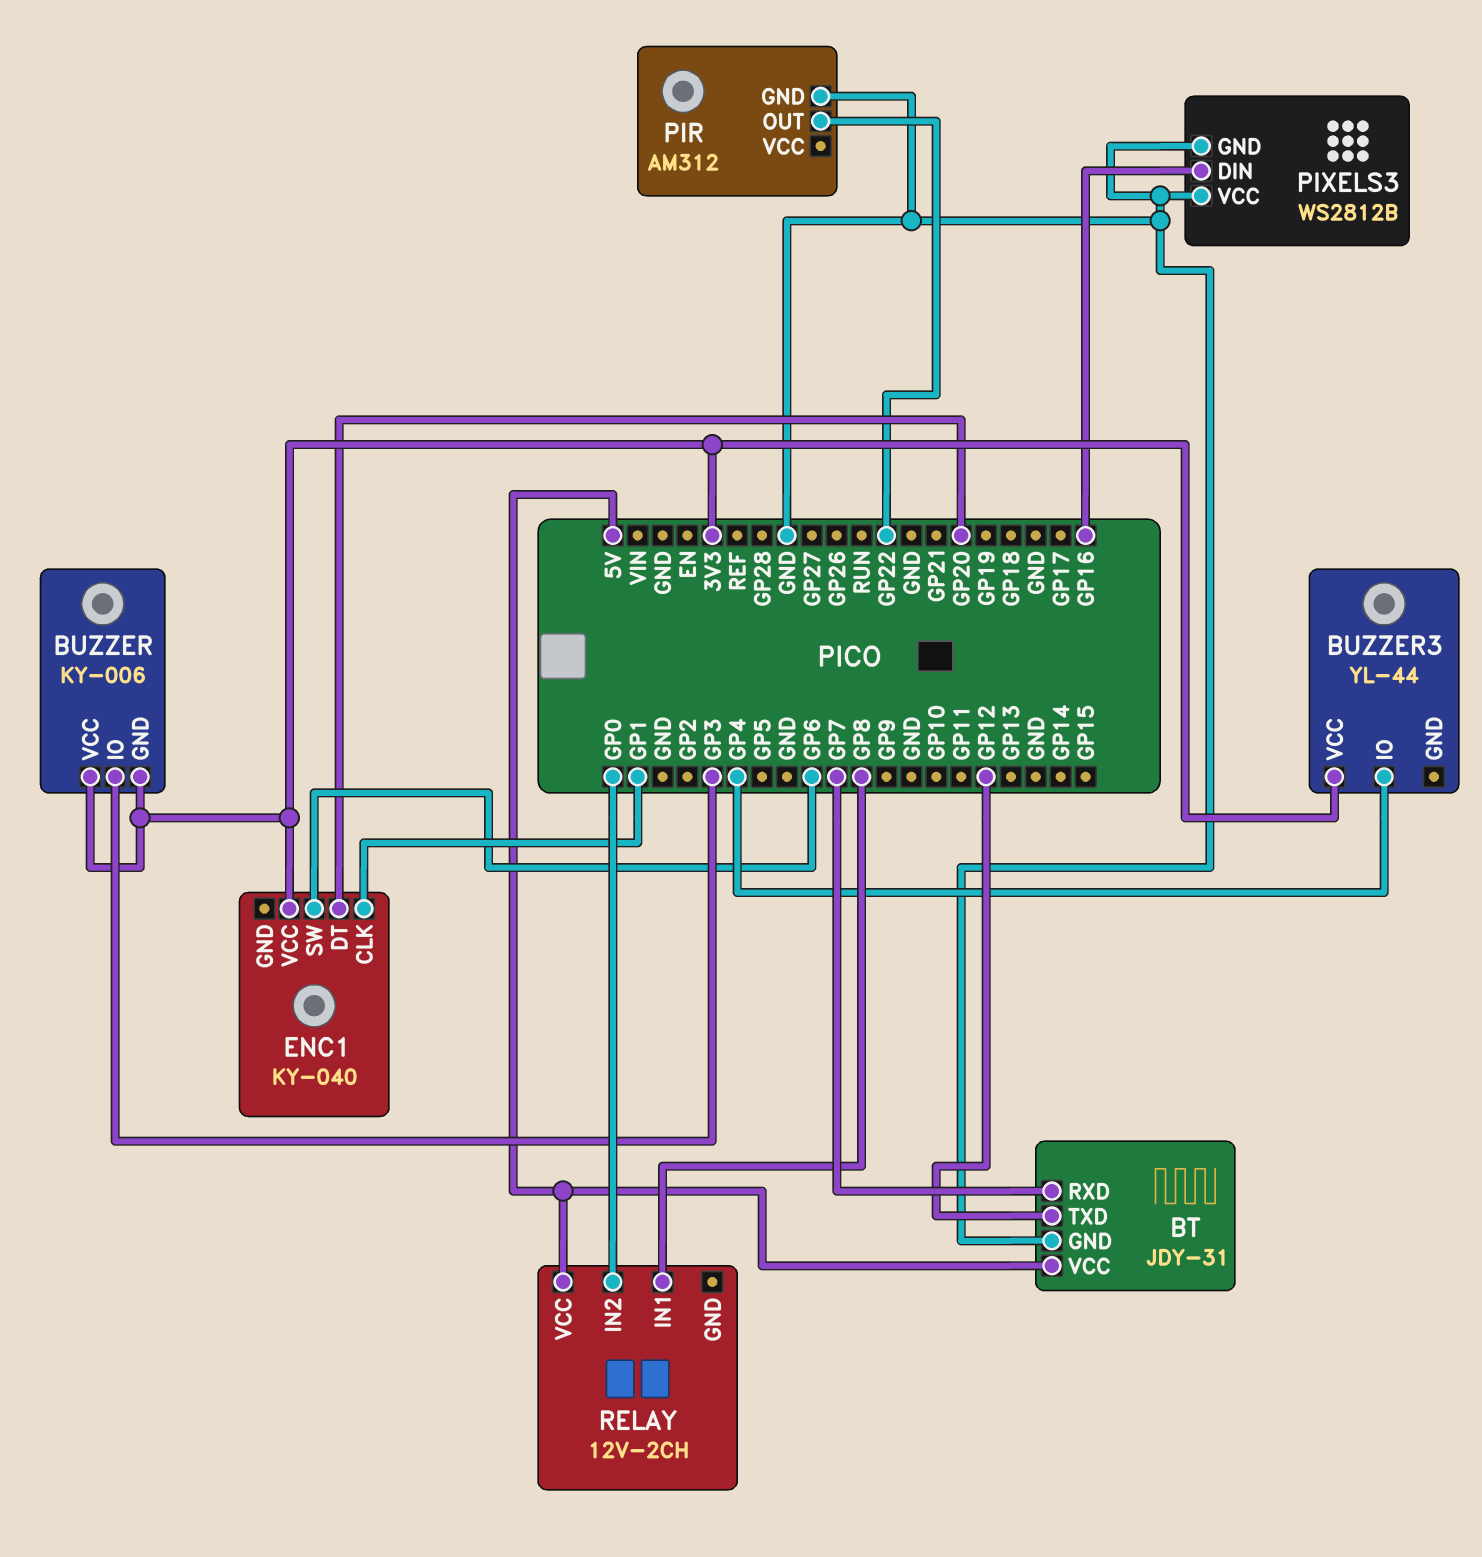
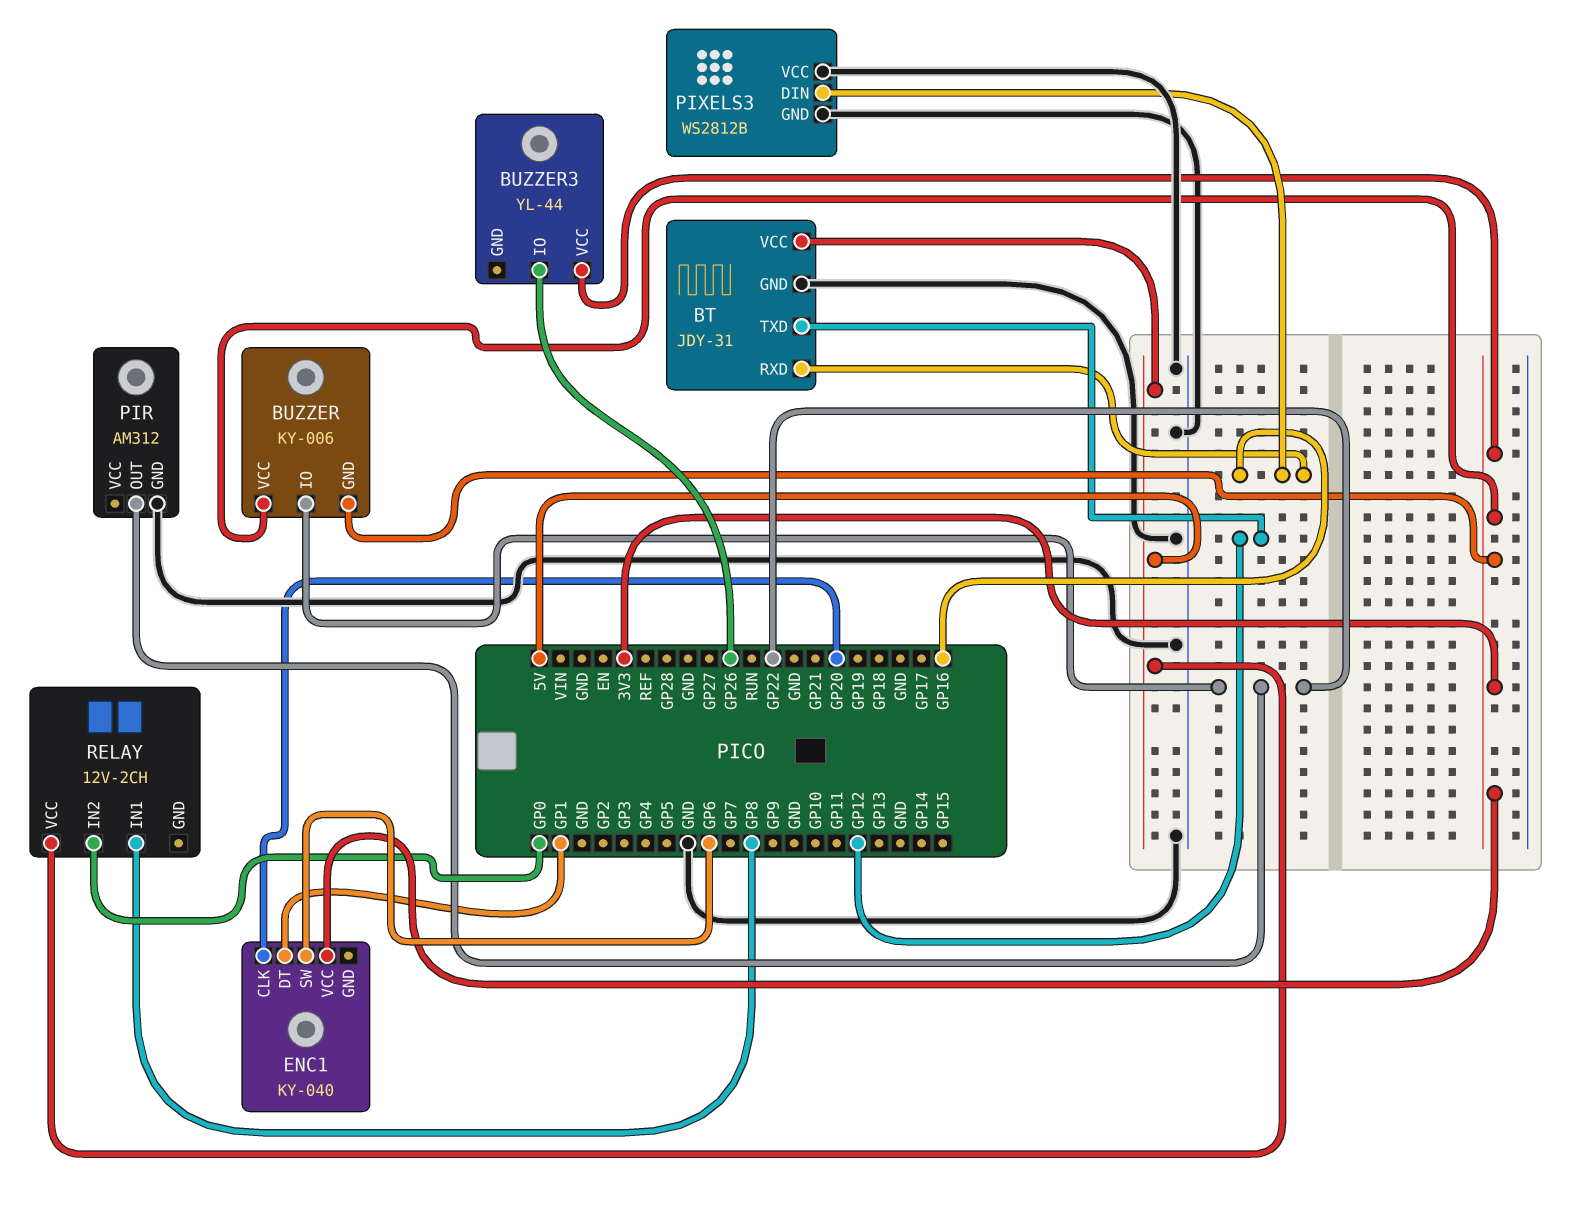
BT pin RXD: GP7 -> GP16
BUZZER pin IO: GP3 -> GP22
BUZZER3 pin IO: GP4 -> GP26
ENC1 pin CLK: GP1 -> GP20
ENC1 pin DT: GP20 -> GP1

